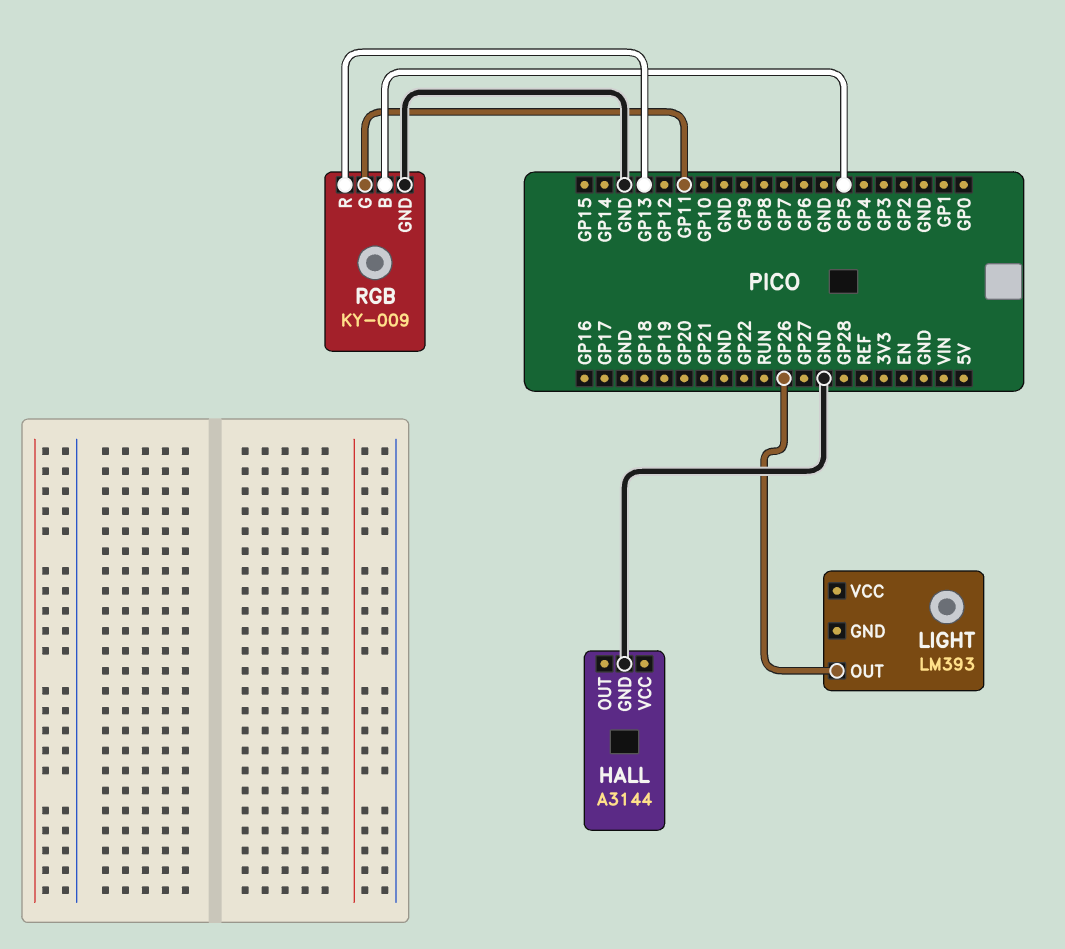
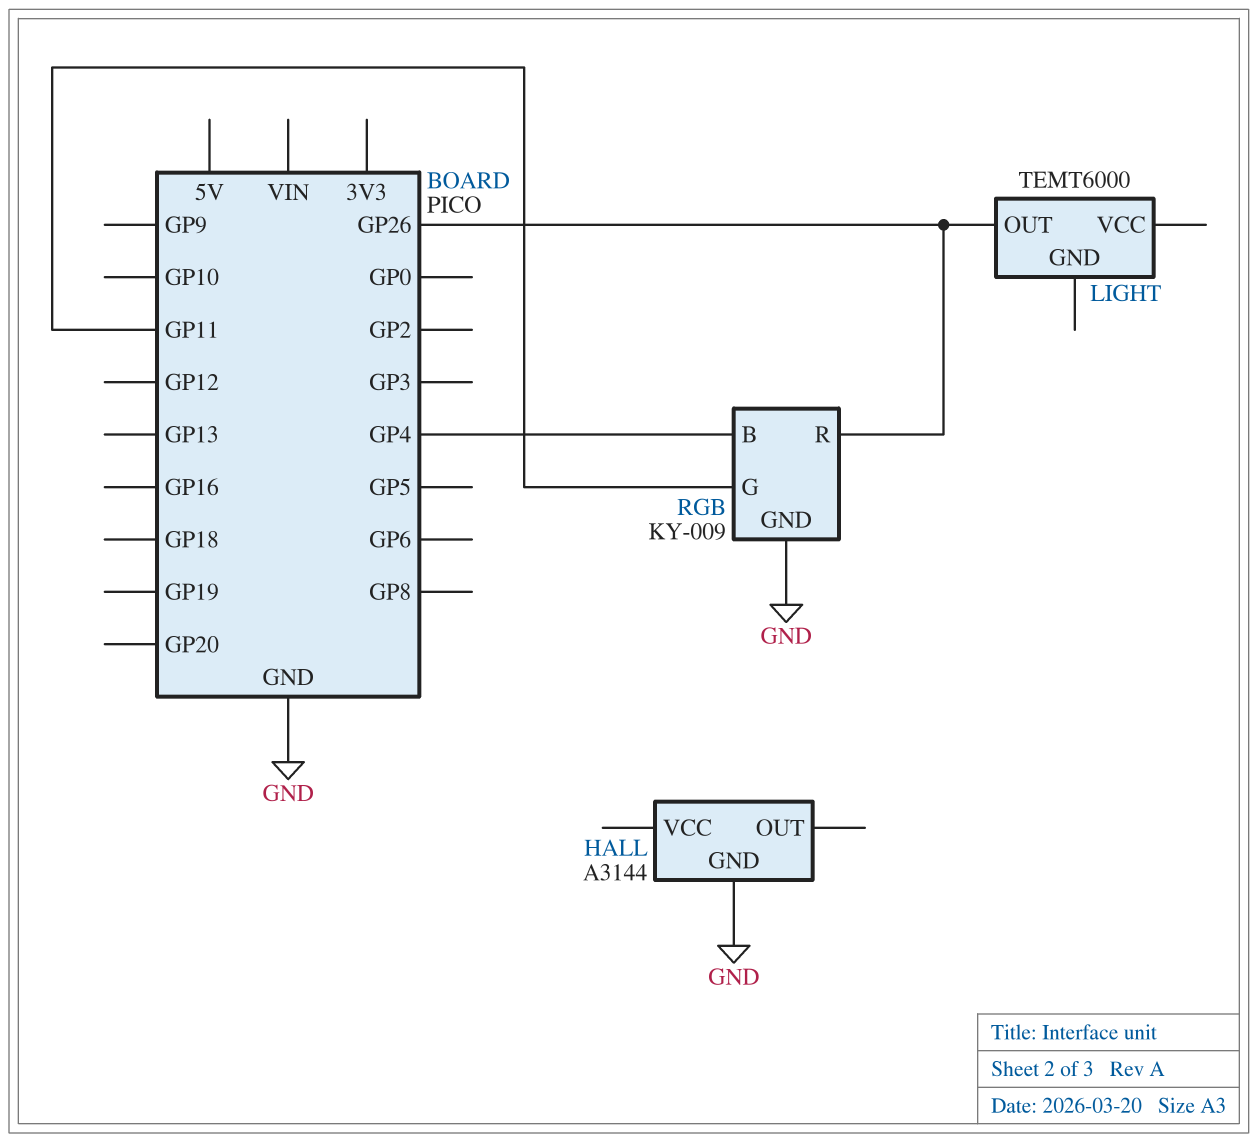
LIGHT: LM393 -> TEMT6000
RGB pin B: GP5 -> GP4
RGB pin R: GP13 -> GP26

